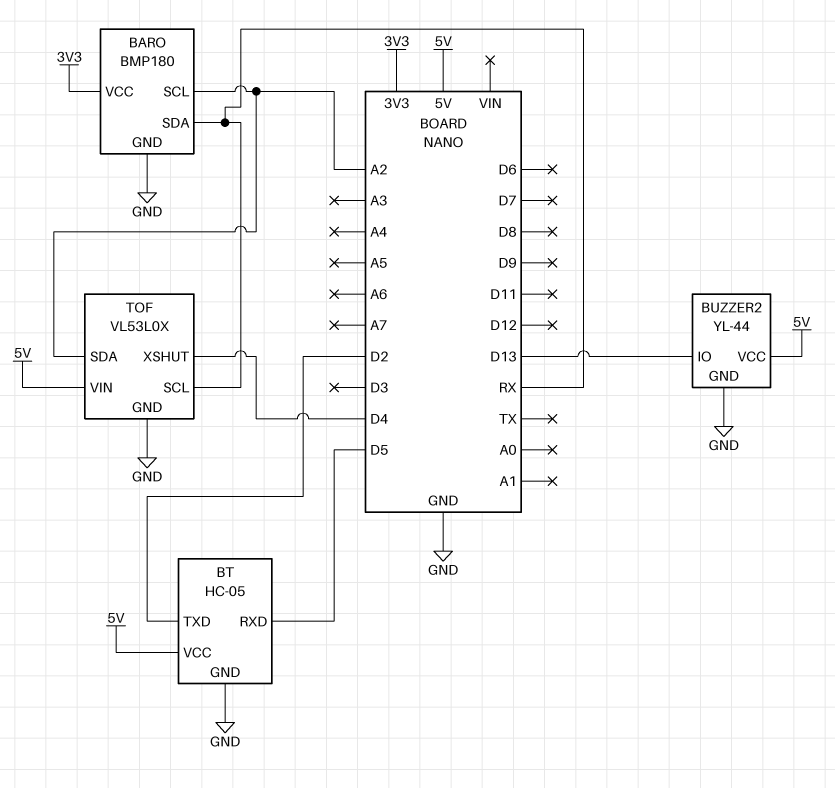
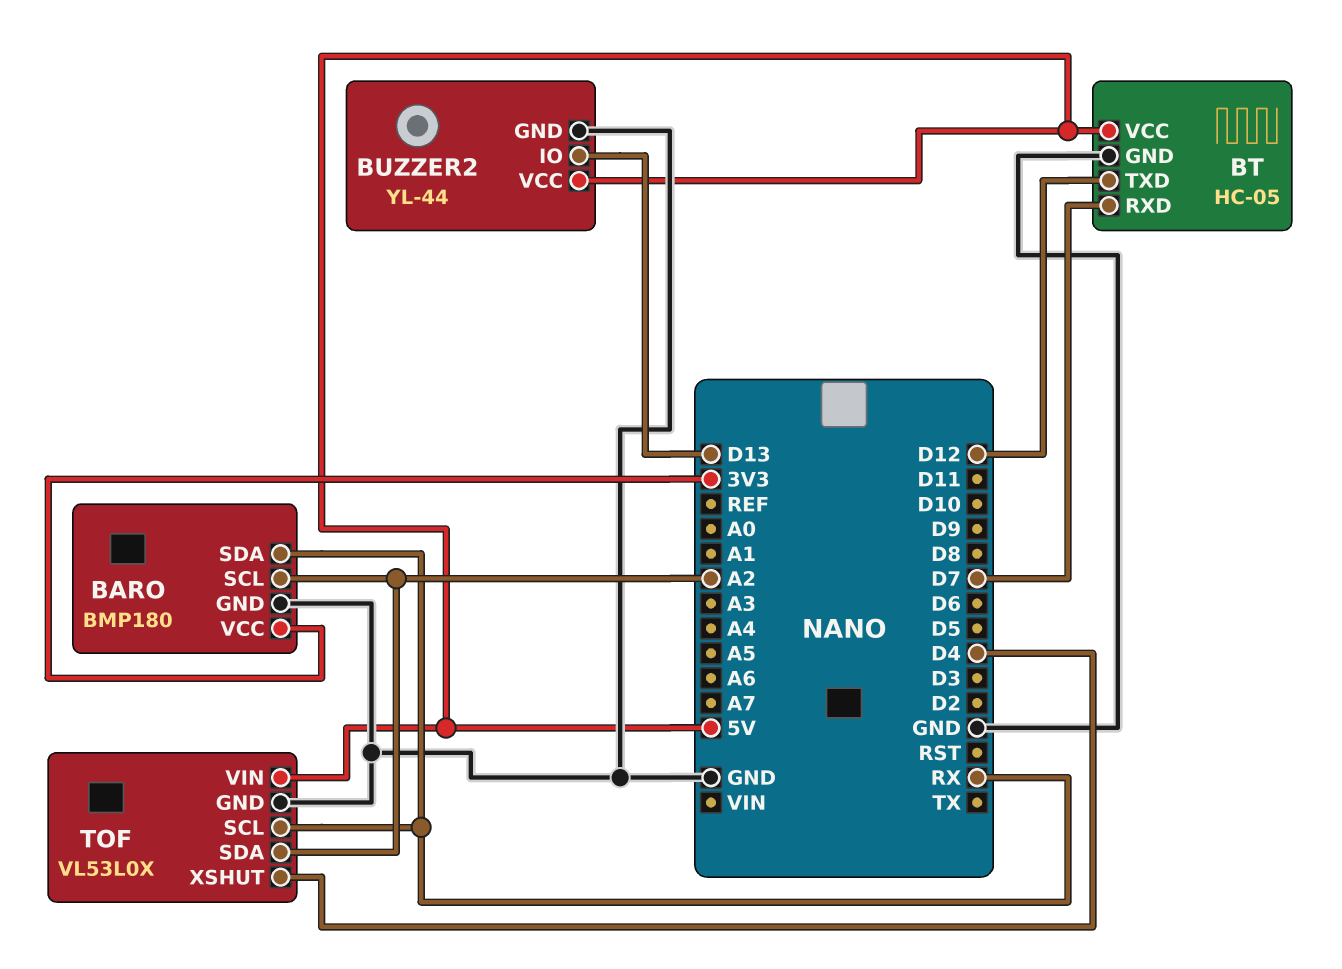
BT pin RXD: D5 -> D7
BT pin TXD: D2 -> D12

